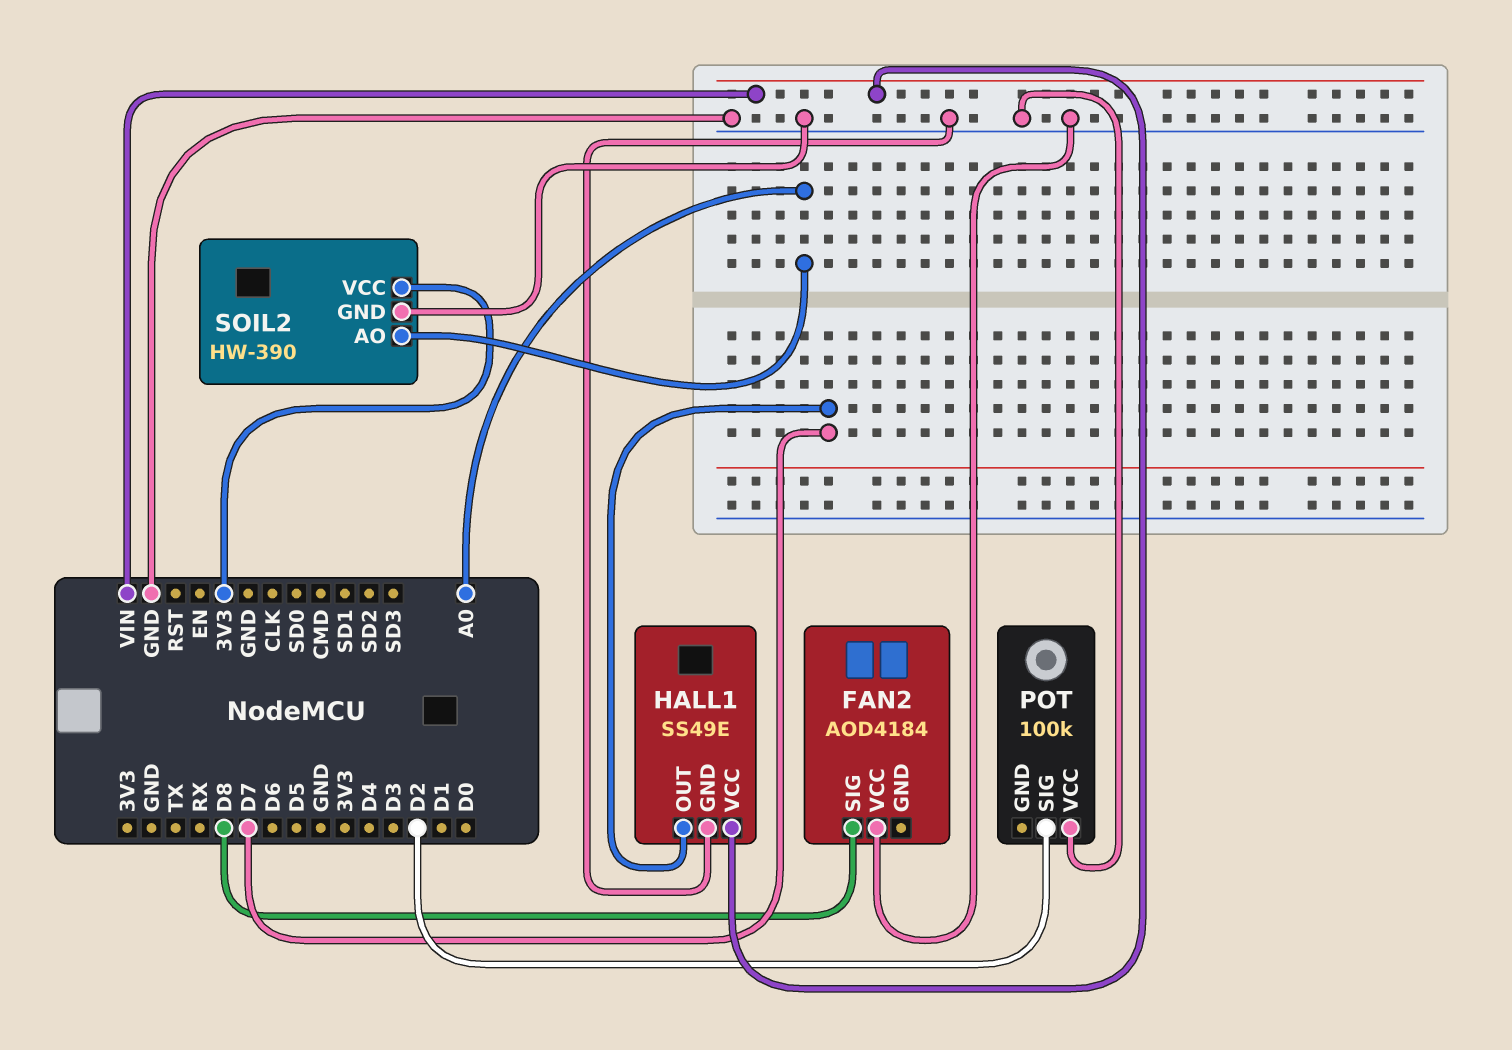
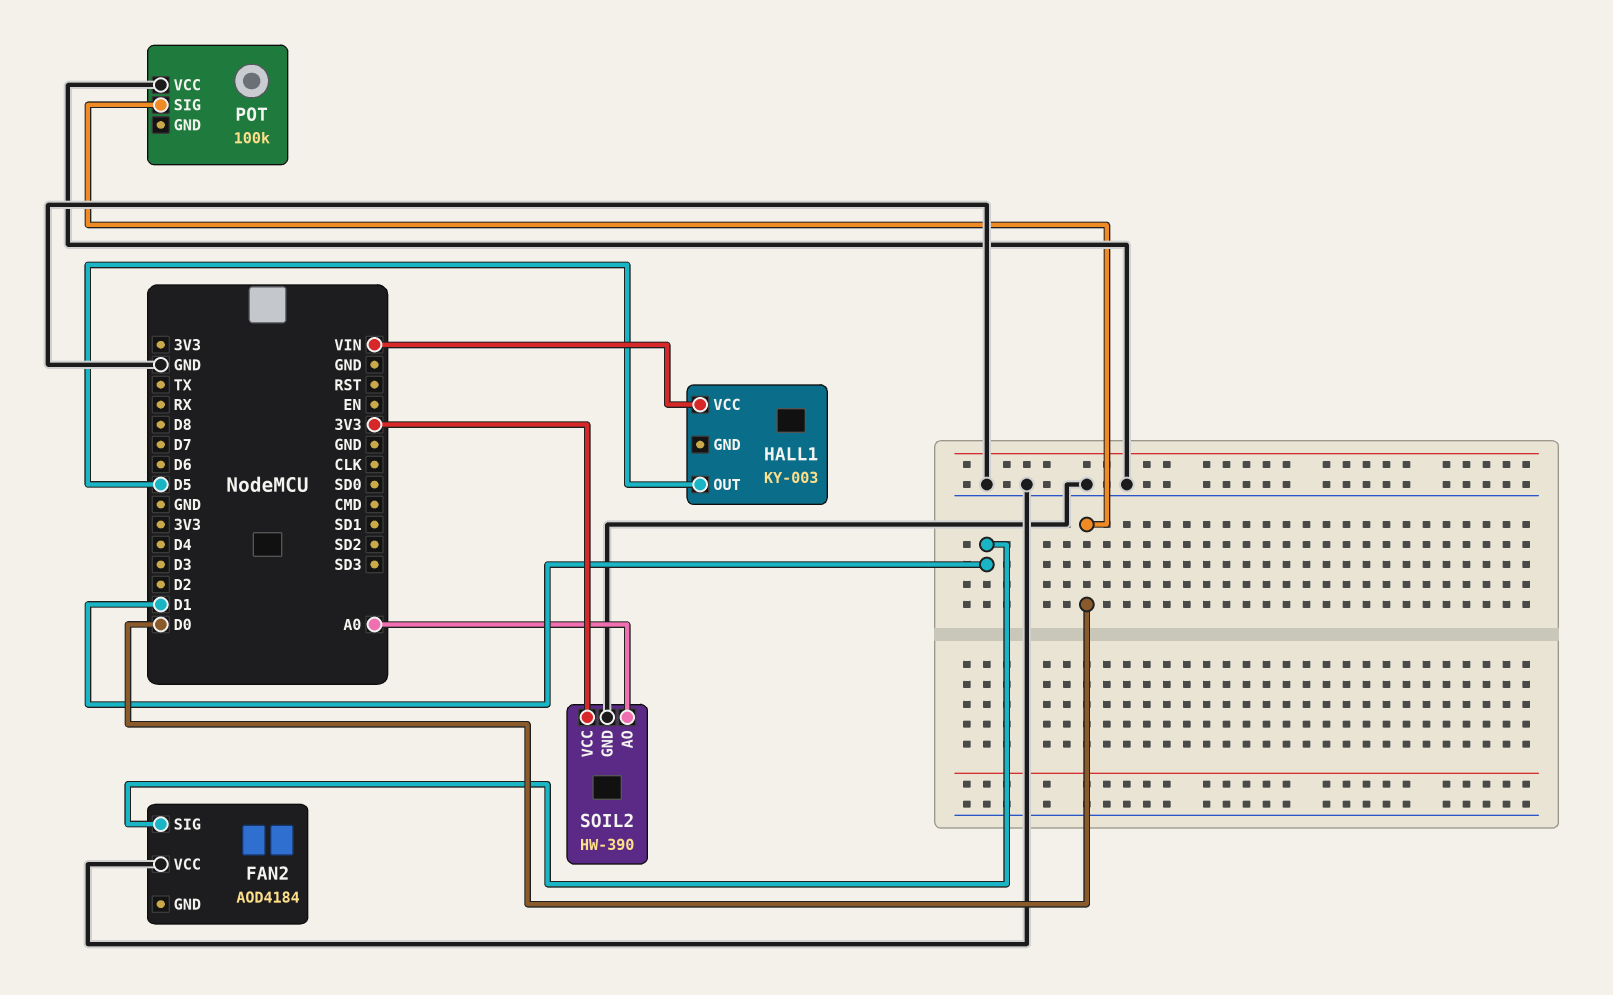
FAN2 pin SIG: D8 -> D1
HALL1: SS49E -> KY-003
HALL1 pin GND: GND -> none
HALL1 pin OUT: D7 -> D5
POT pin SIG: D2 -> D0

